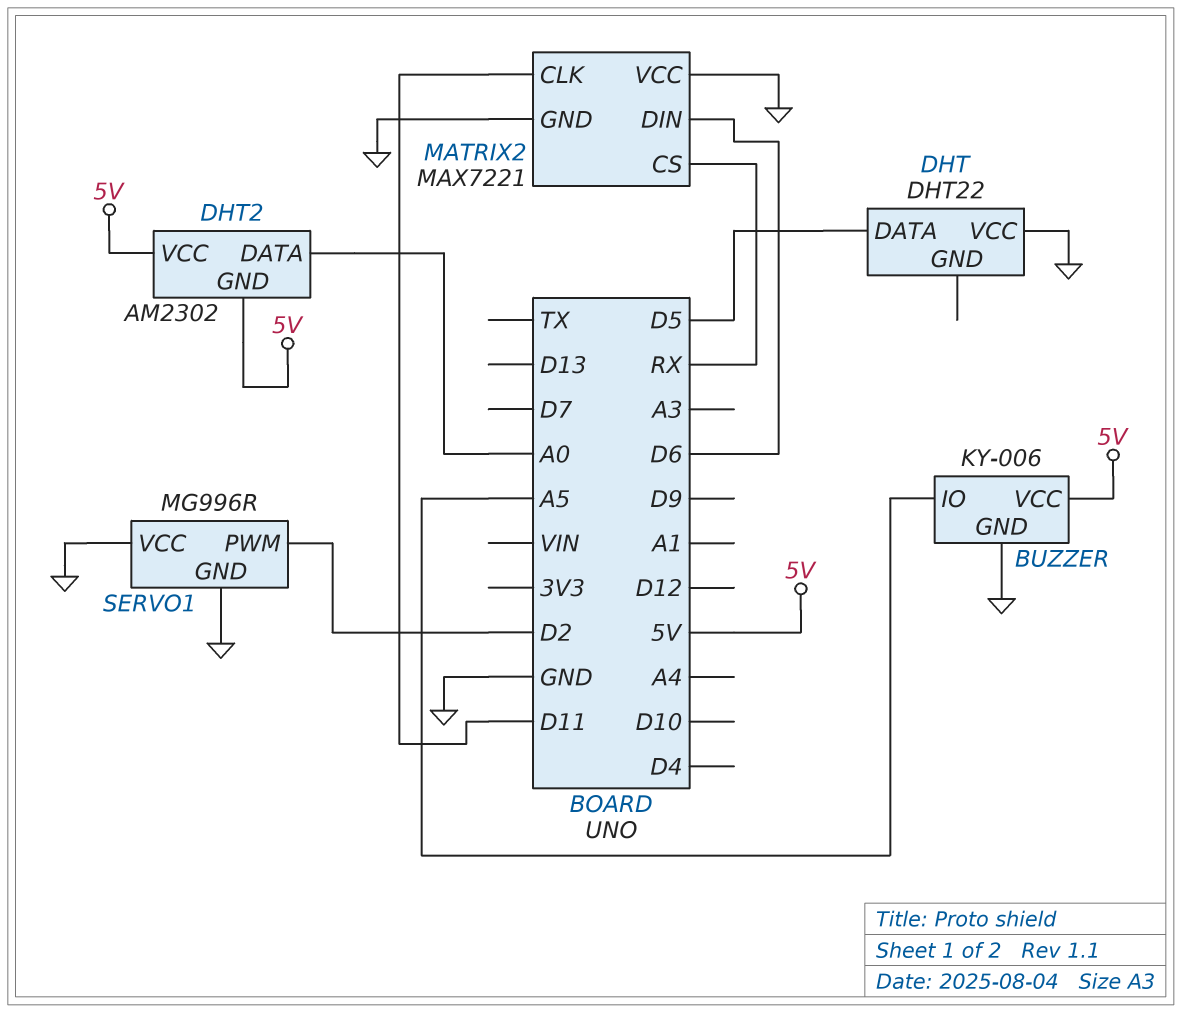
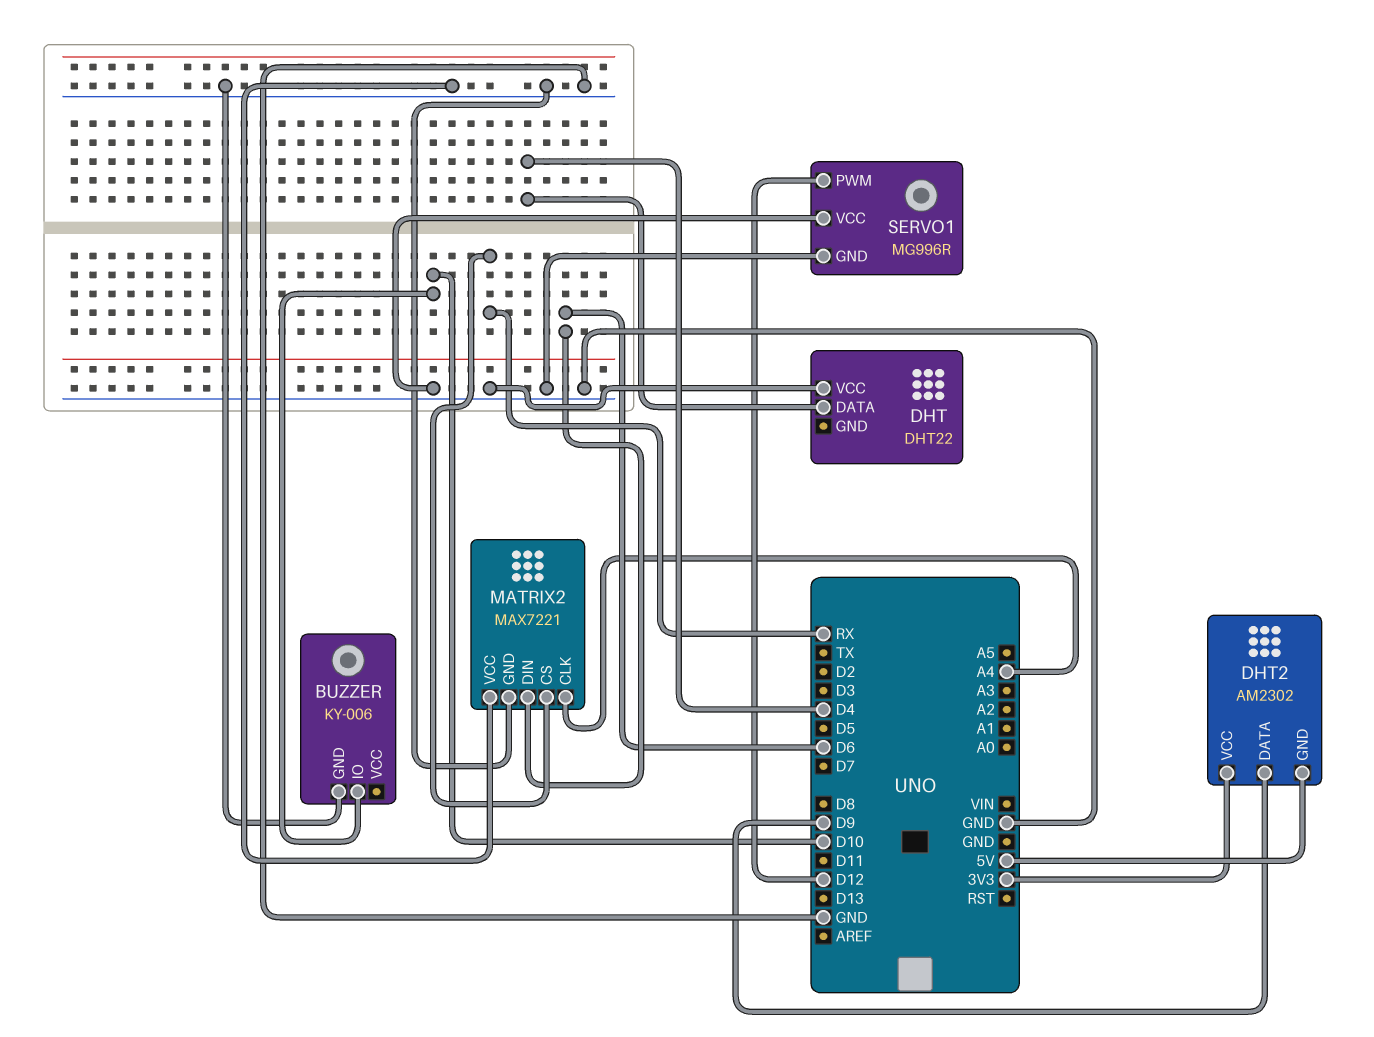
BUZZER pin IO: A5 -> D10
BUZZER pin VCC: 5V -> none
DHT pin DATA: D5 -> D4
DHT2 pin DATA: A0 -> D9
DHT2 pin VCC: 5V -> 3V3
MATRIX2 pin CLK: D11 -> A4
SERVO1 pin PWM: D2 -> D12

